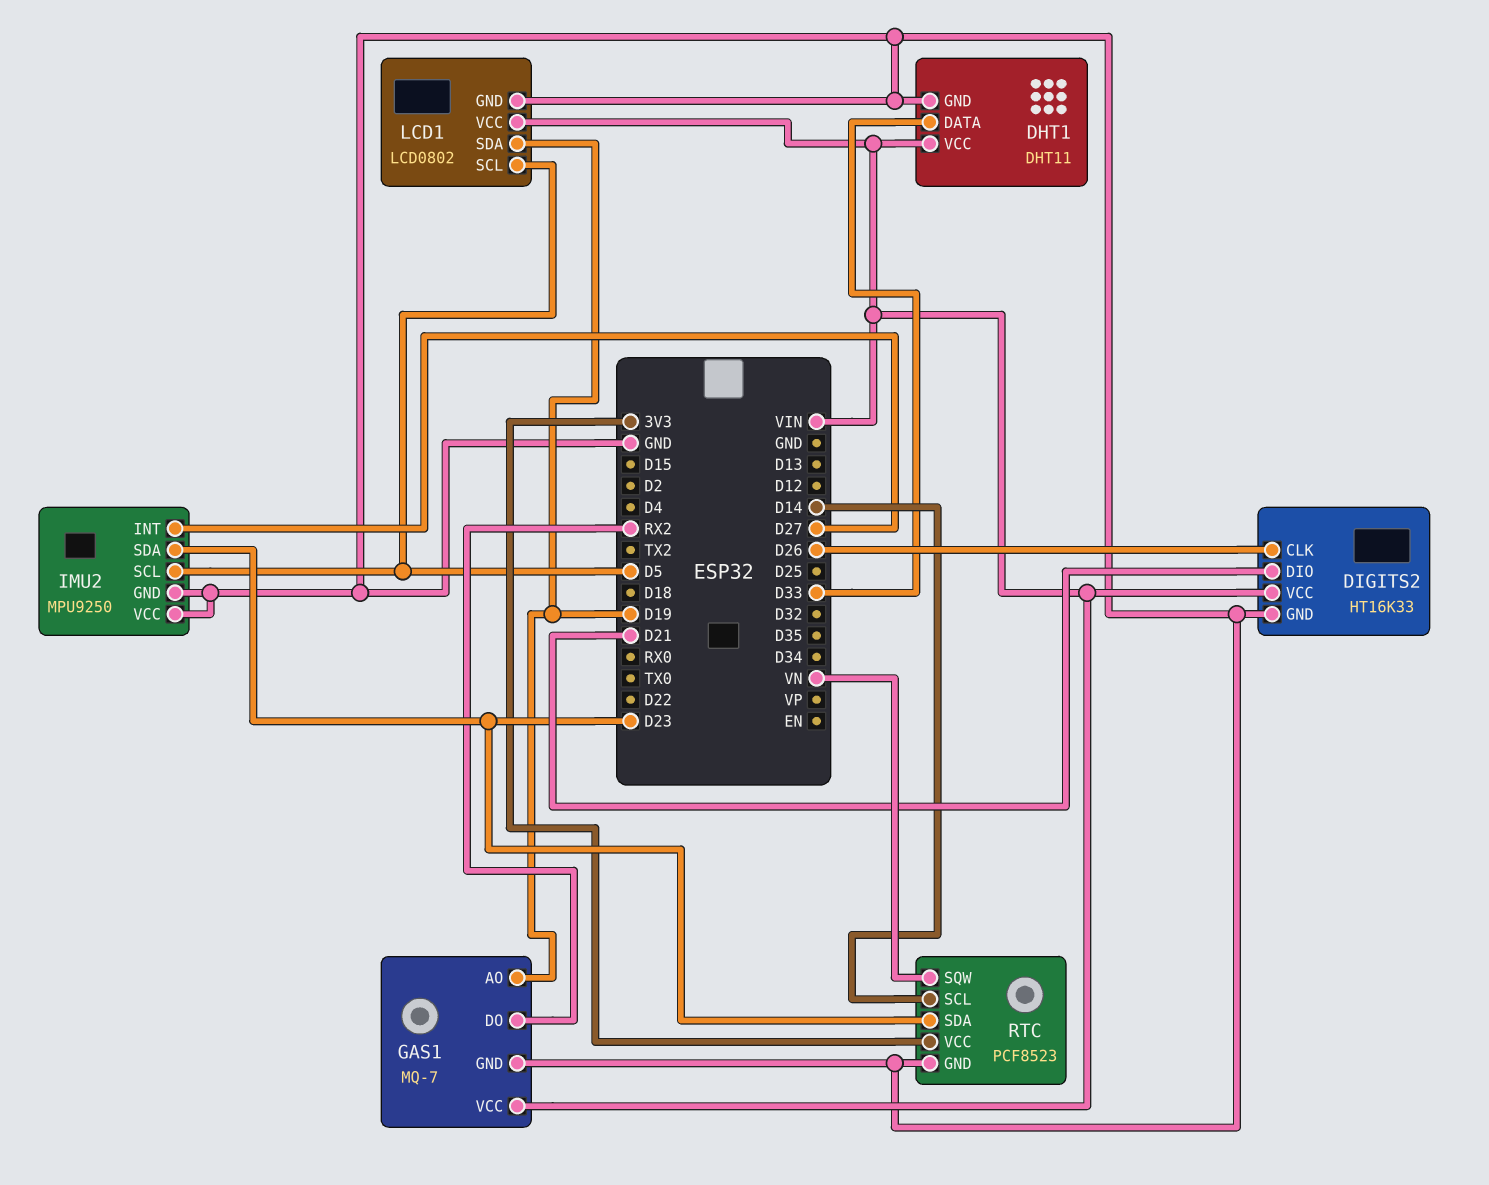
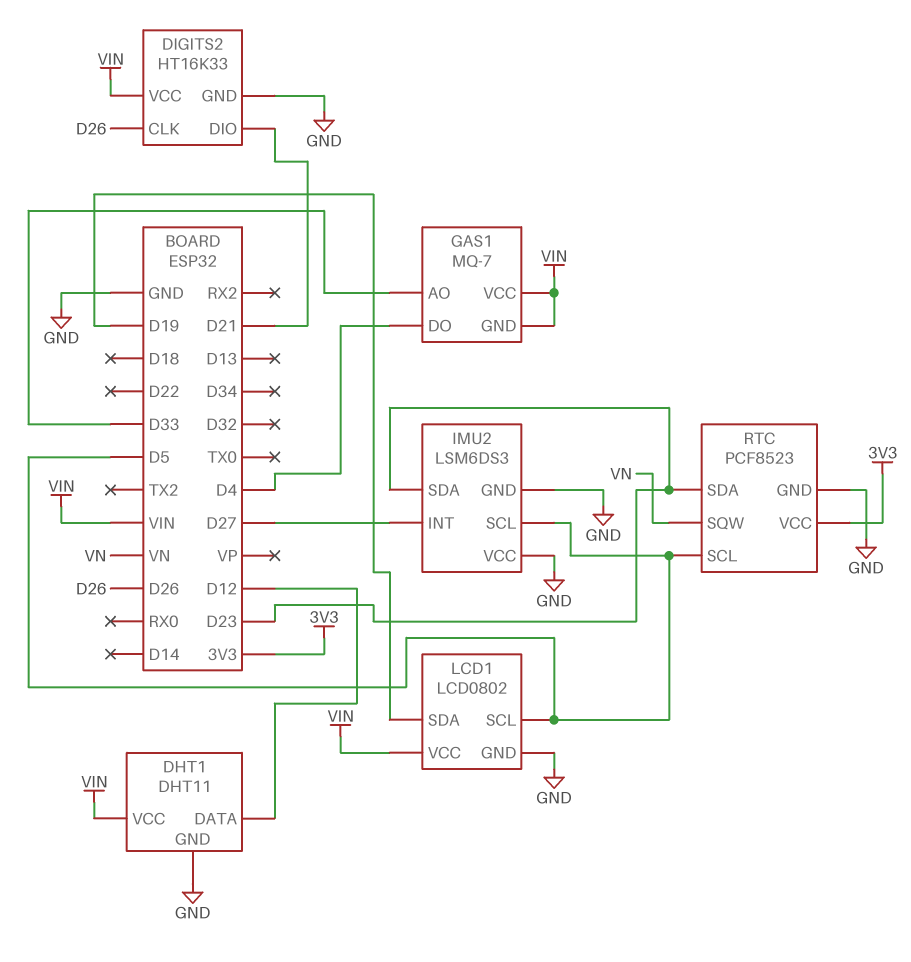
DHT1 pin DATA: D33 -> D12
GAS1 pin AO: D19 -> D33
GAS1 pin DO: RX2 -> D4
GAS1 pin GND: GND -> VIN
IMU2: MPU9250 -> LSM6DS3
RTC pin SCL: D14 -> D5

